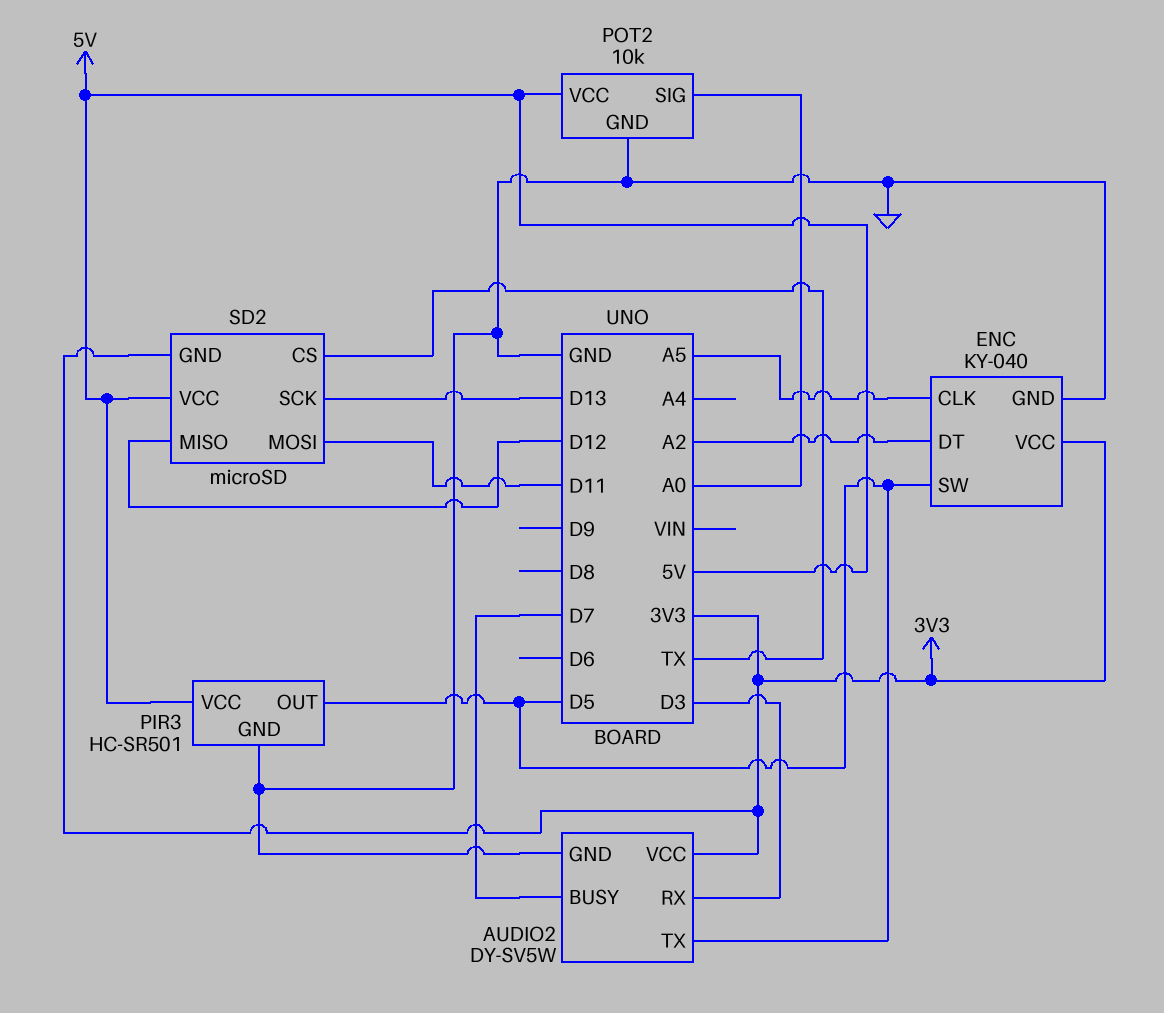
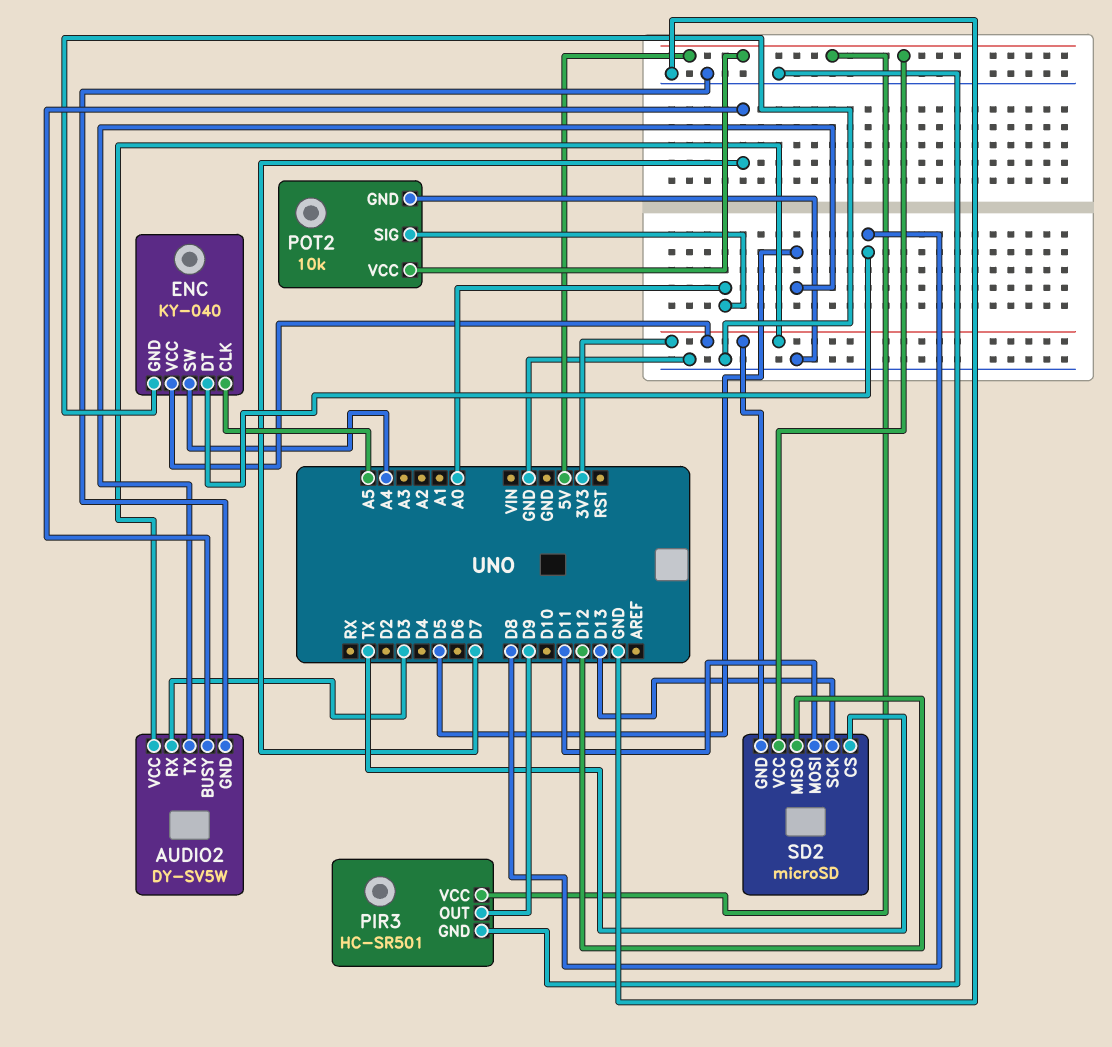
ENC pin DT: A2 -> D8
ENC pin SW: D5 -> A4
PIR3 pin OUT: D5 -> D9

